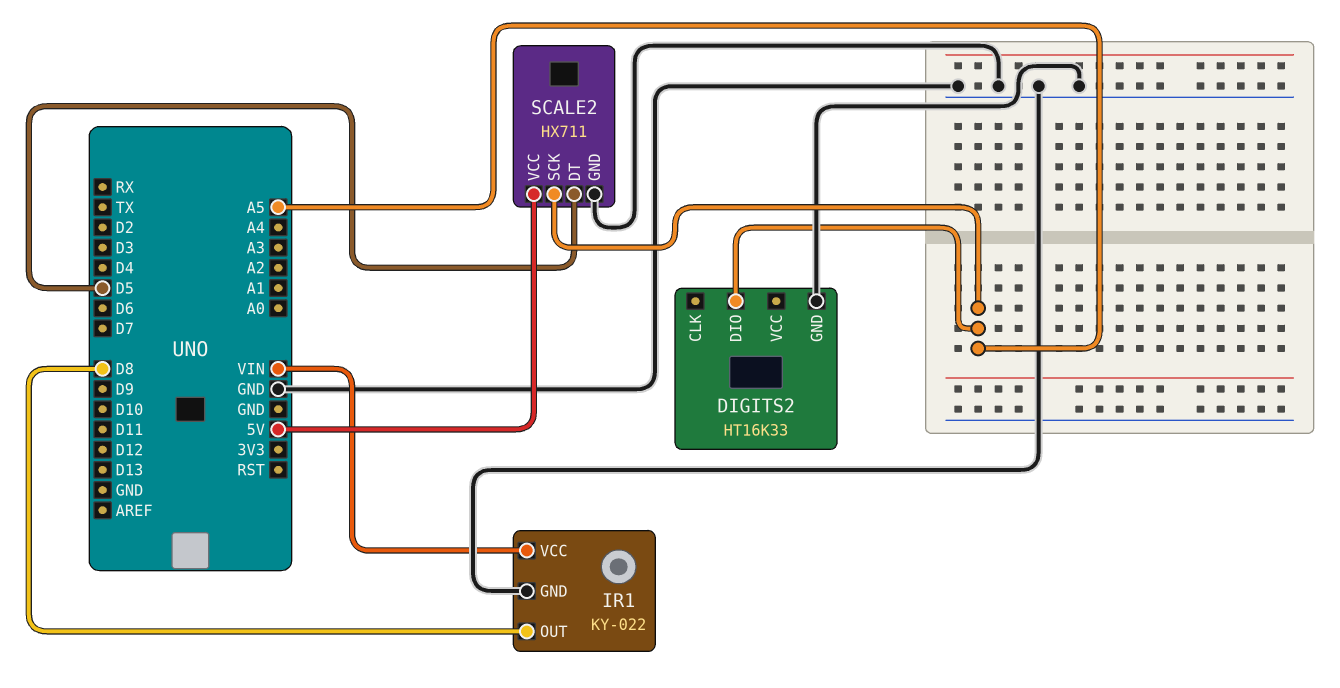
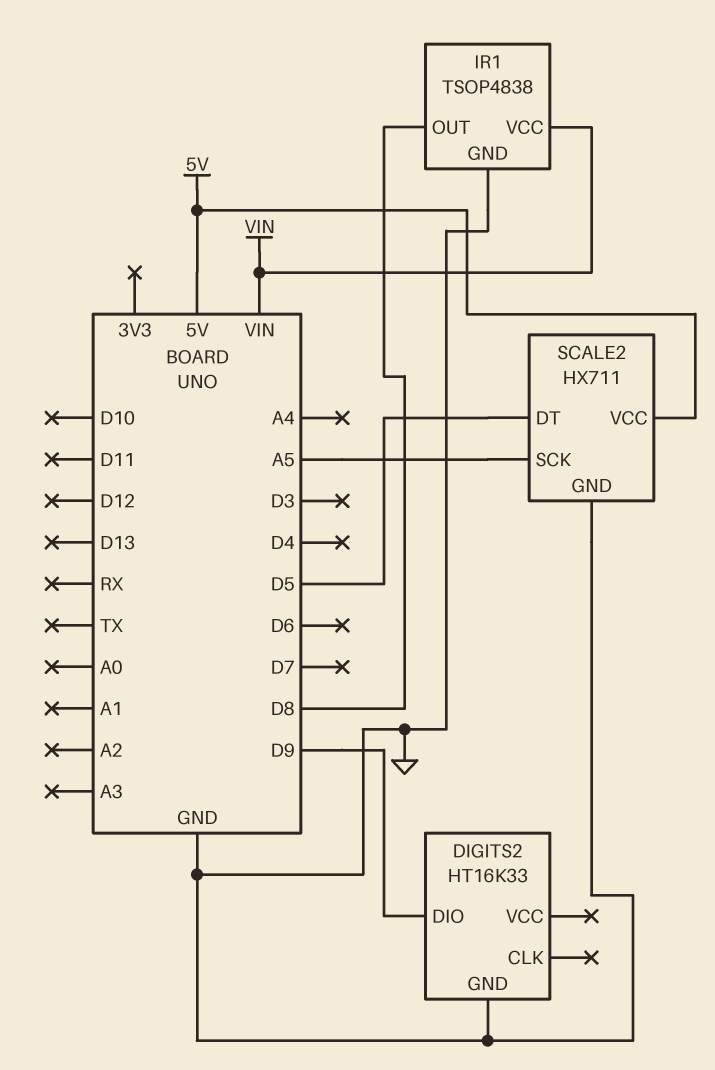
DIGITS2 pin DIO: A5 -> D9
IR1: KY-022 -> TSOP4838

